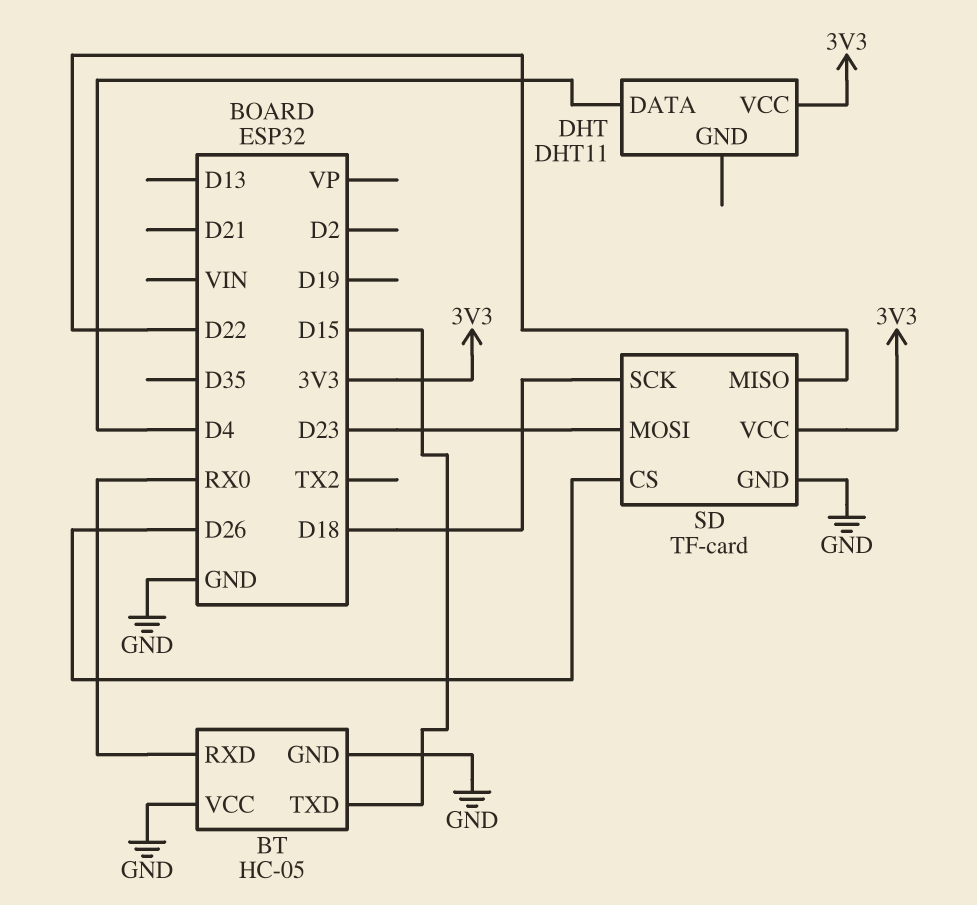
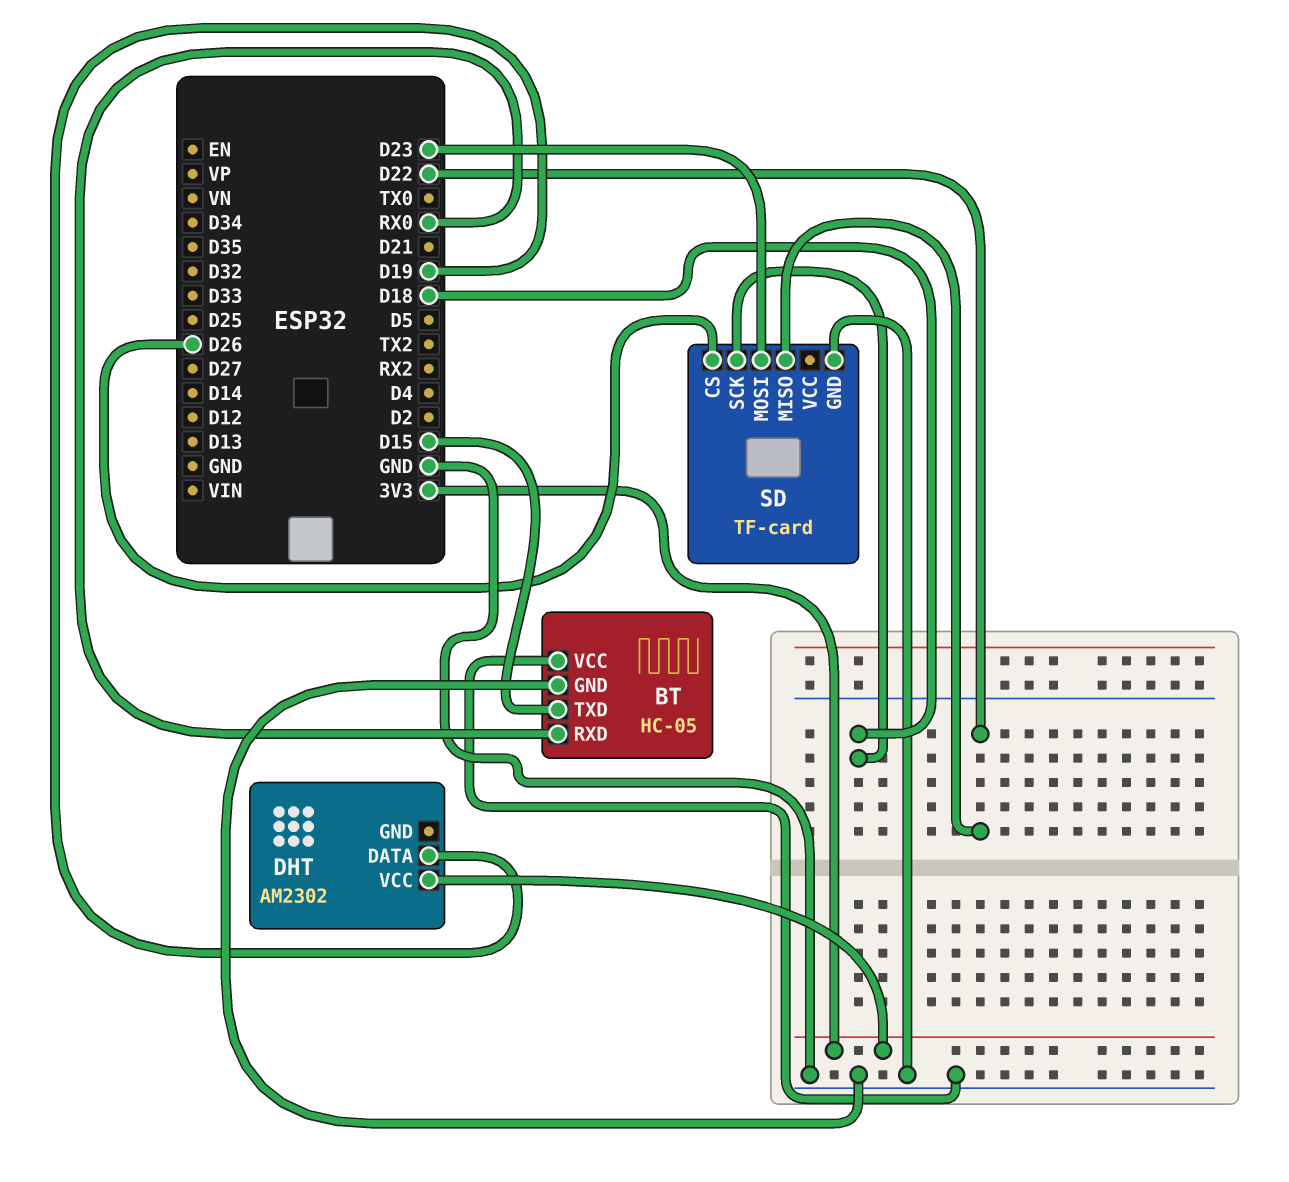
DHT: DHT11 -> AM2302
DHT pin DATA: D4 -> D19
SD pin VCC: 3V3 -> none

